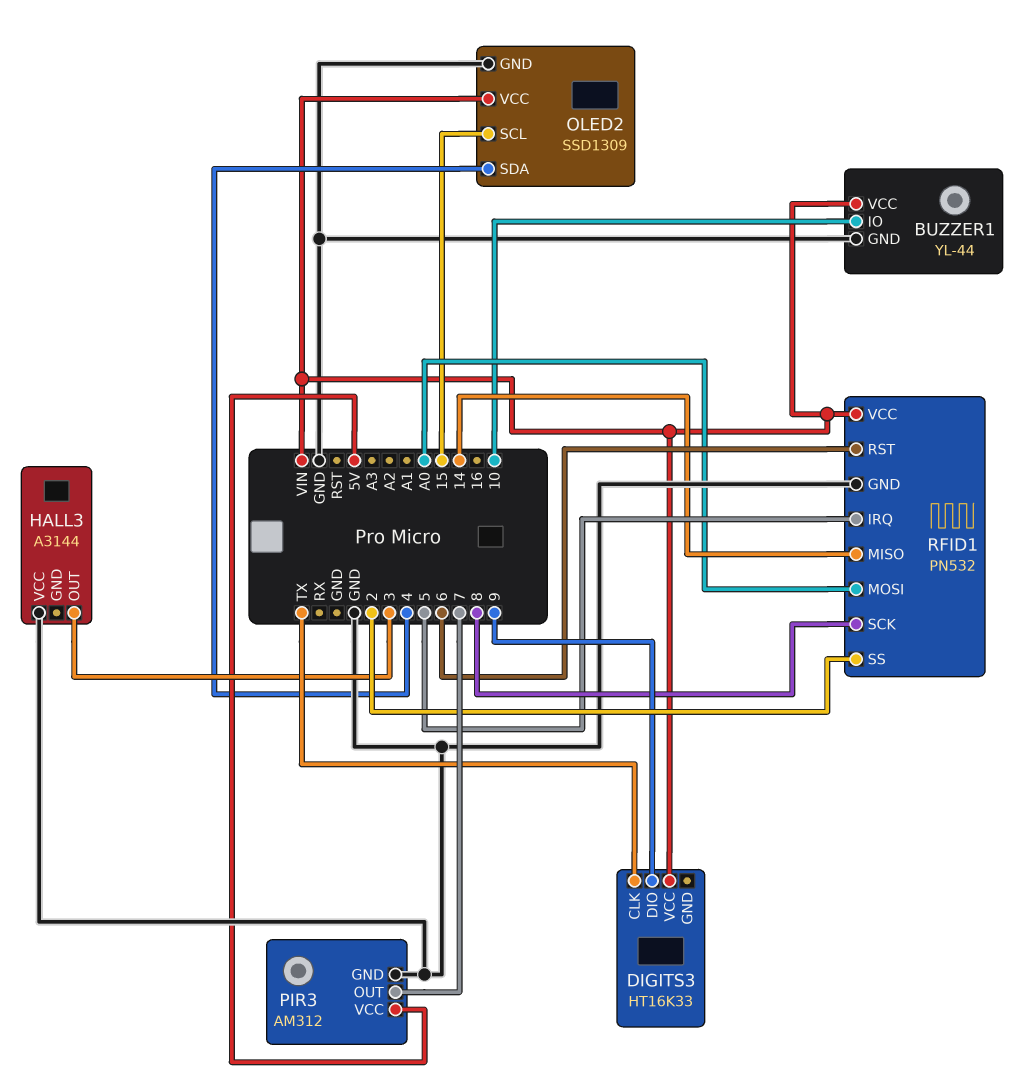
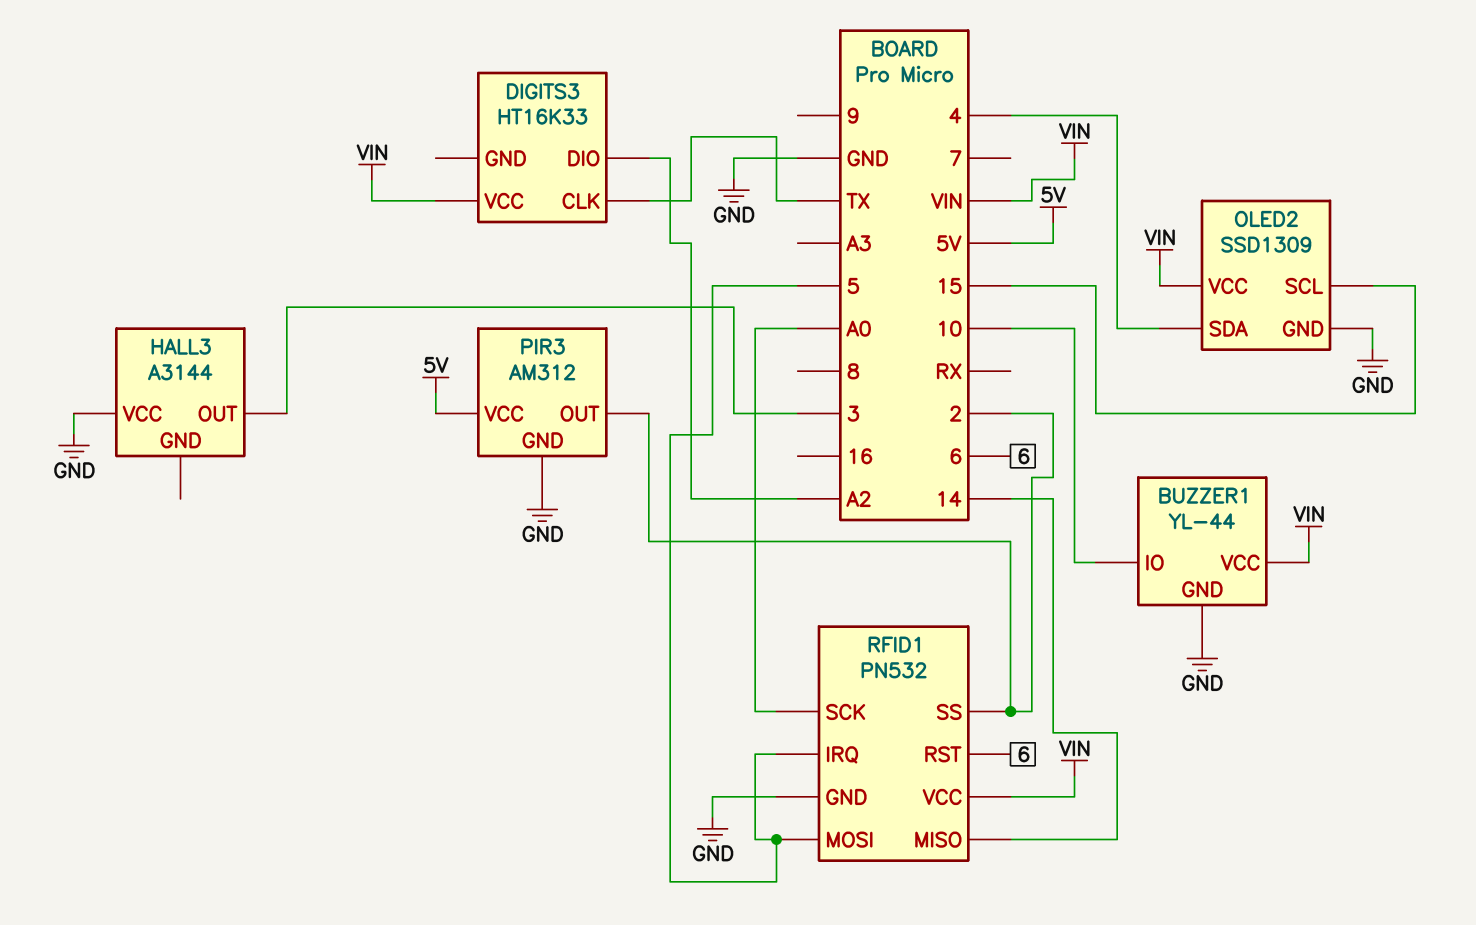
DIGITS3 pin DIO: 9 -> A2
PIR3 pin OUT: 7 -> 2
RFID1 pin MOSI: A0 -> 5
RFID1 pin SCK: 8 -> A0

